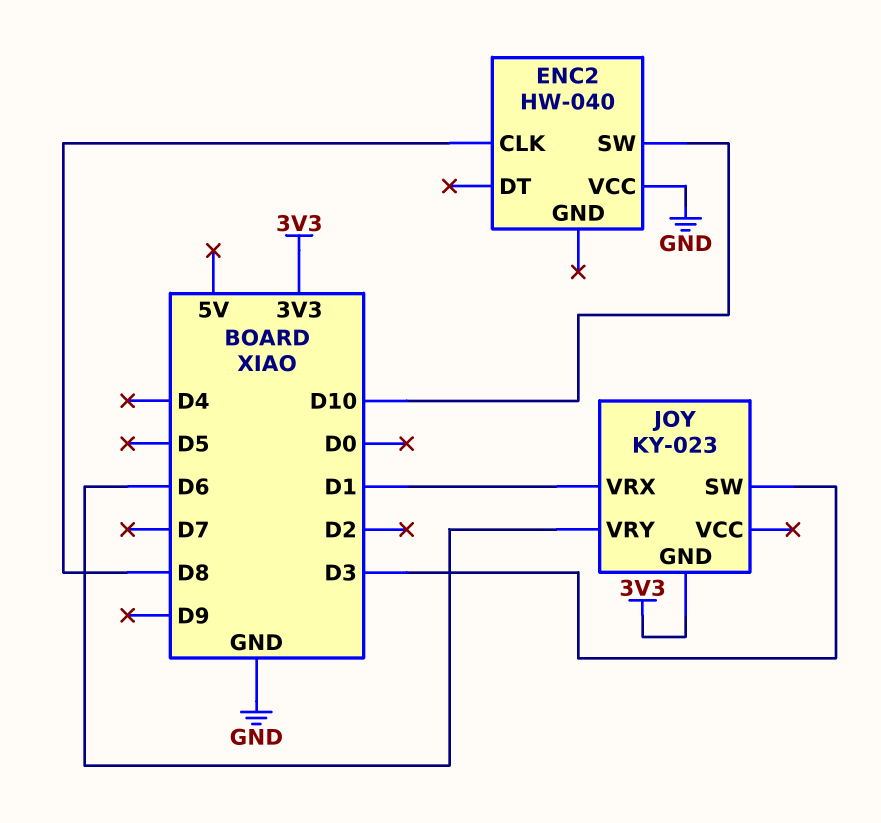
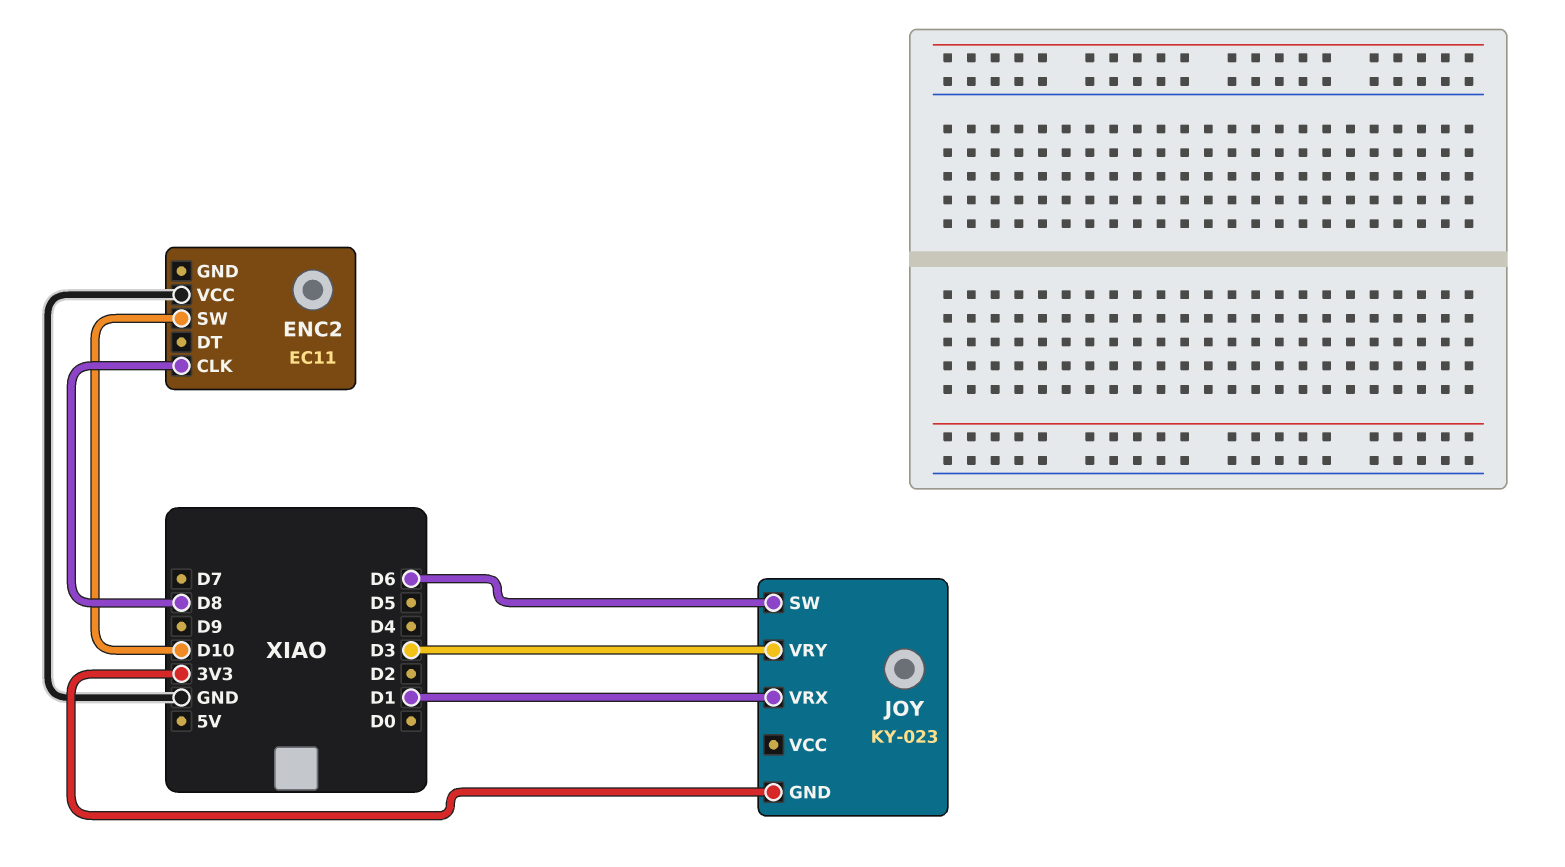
ENC2: HW-040 -> EC11
JOY pin SW: D3 -> D6
JOY pin VRY: D6 -> D3

